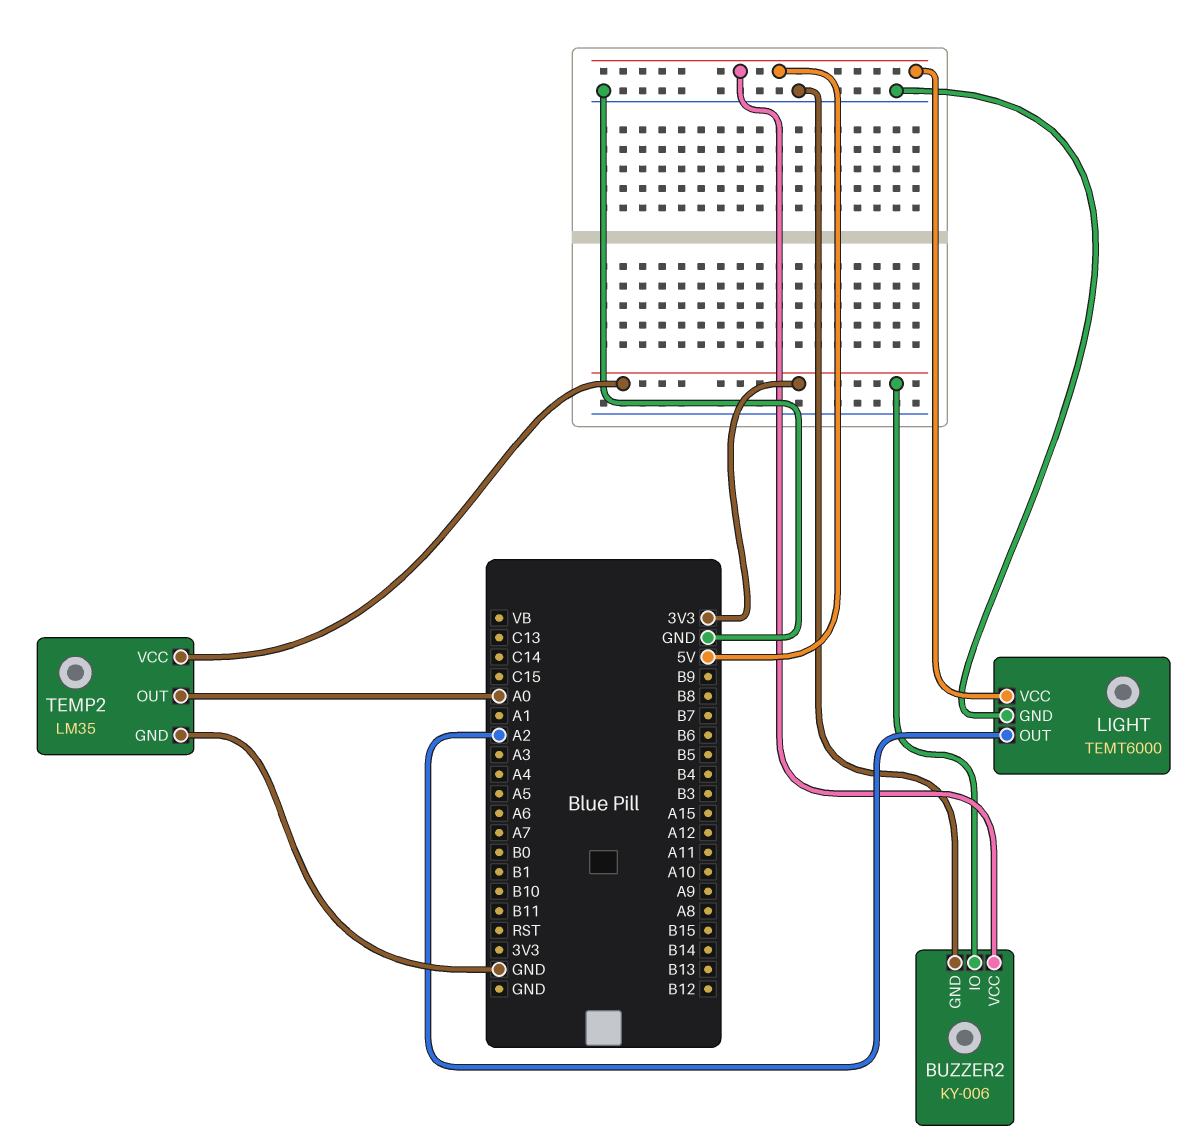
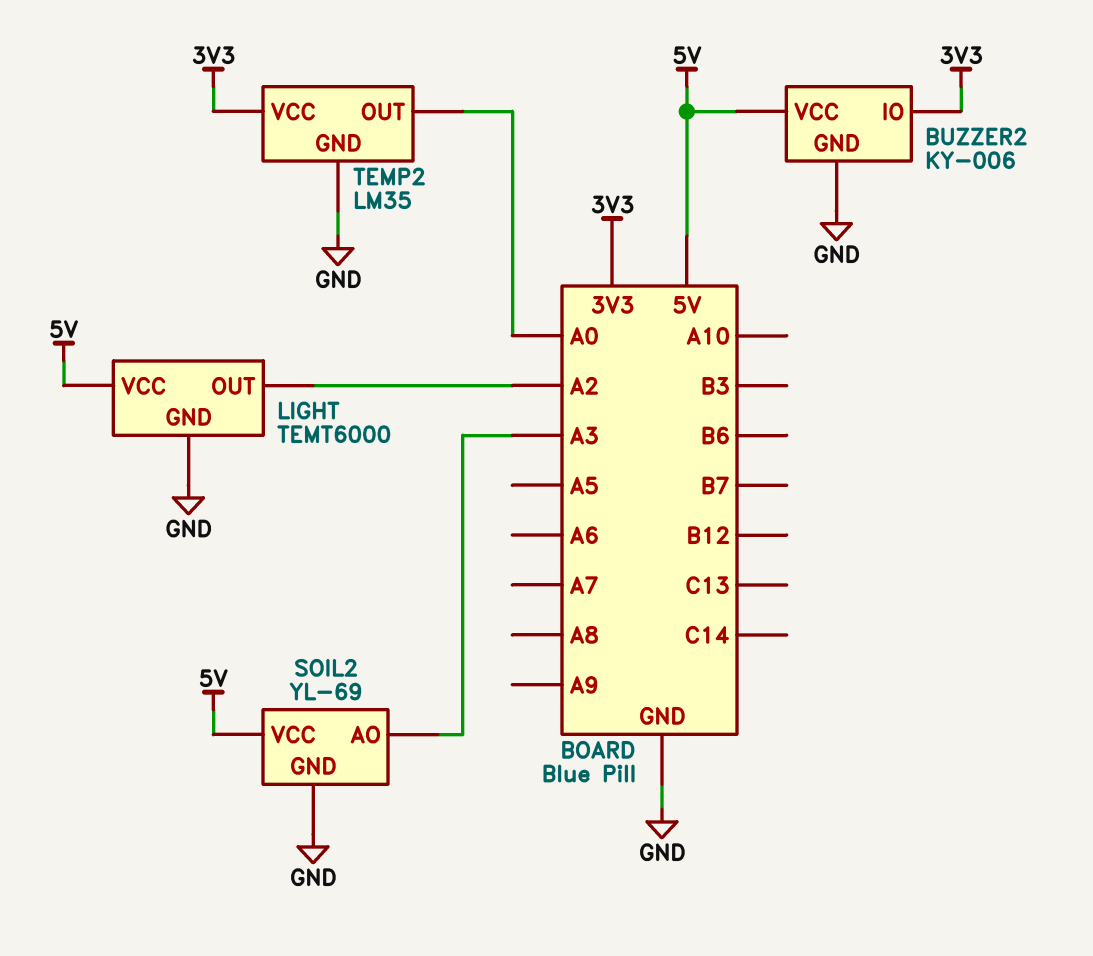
SOIL2: none -> YL-69
SOIL2 pin AO: none -> A3
SOIL2 pin GND: none -> GND
SOIL2 pin VCC: none -> 5V

